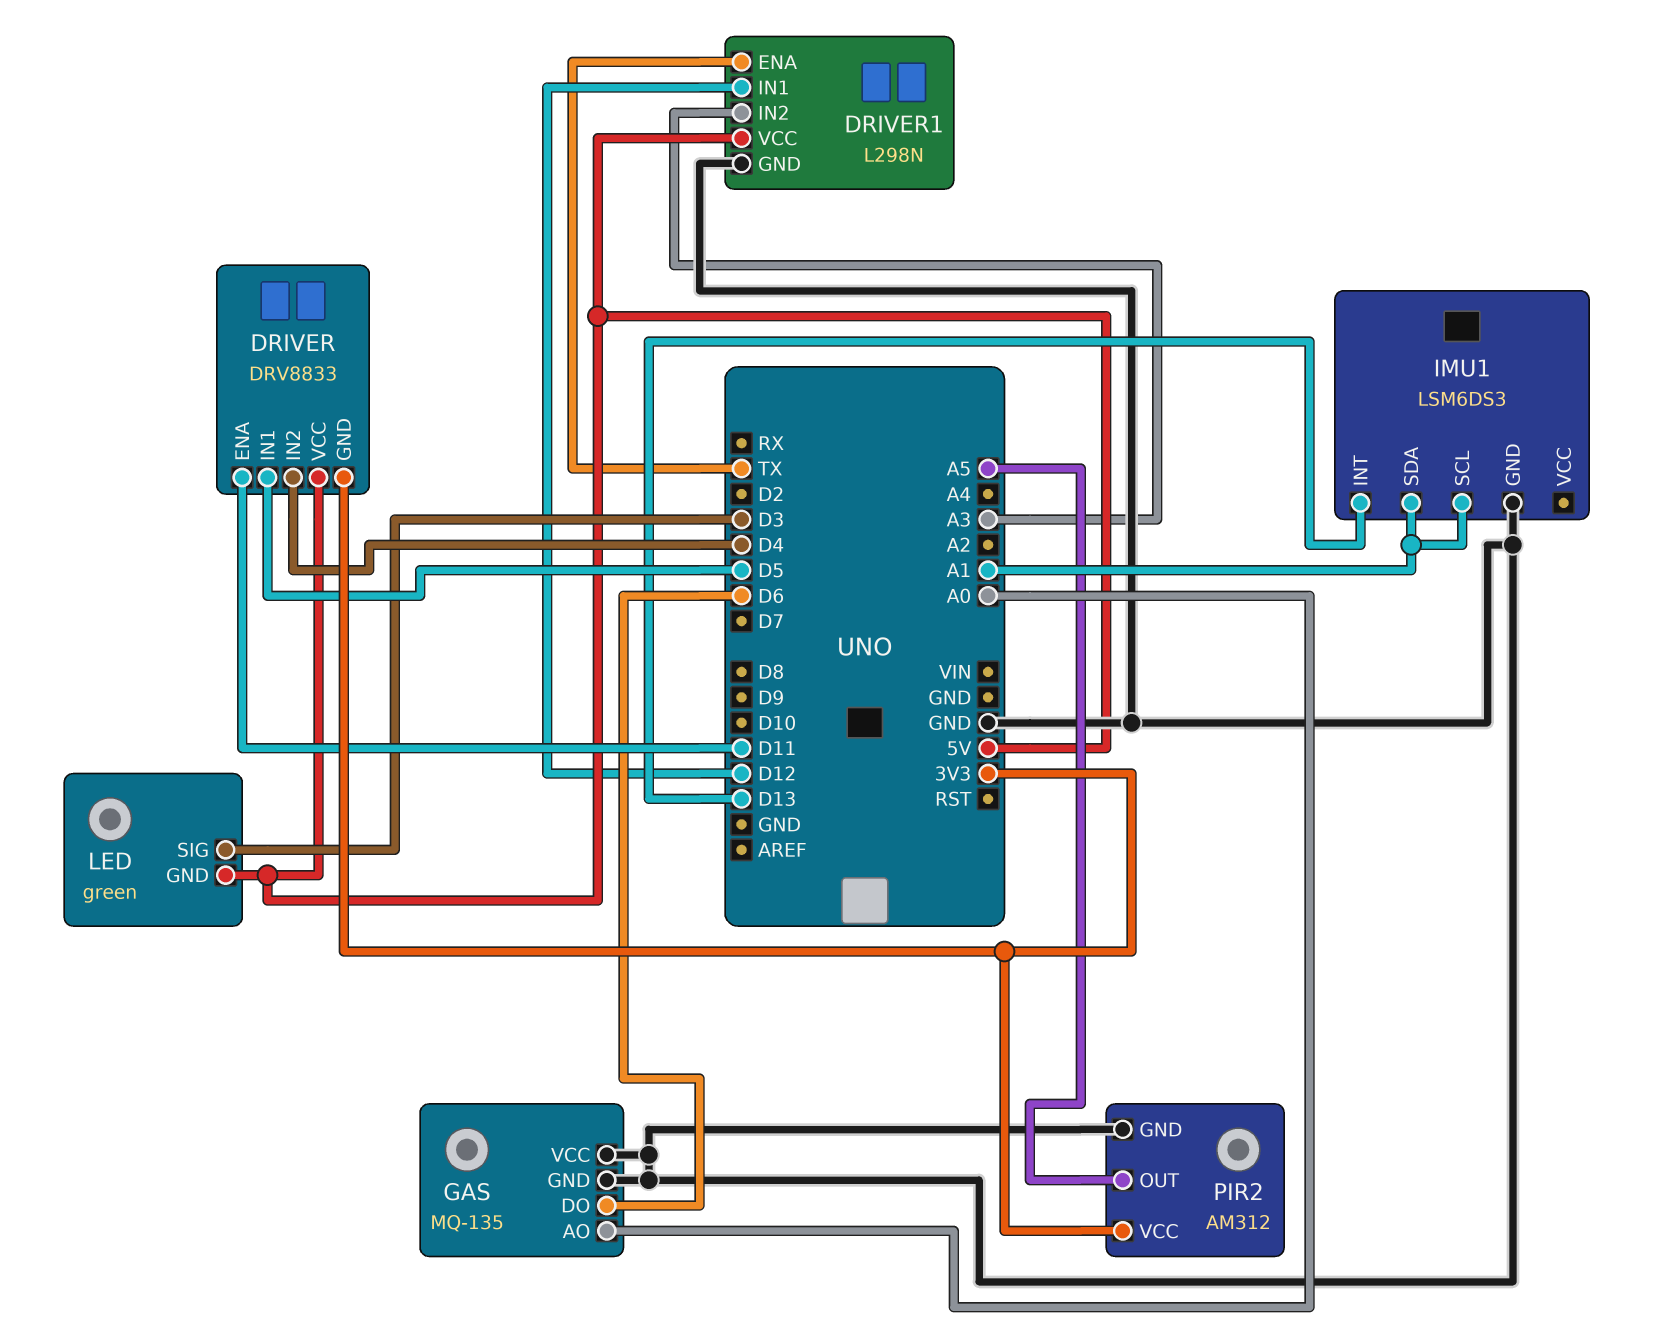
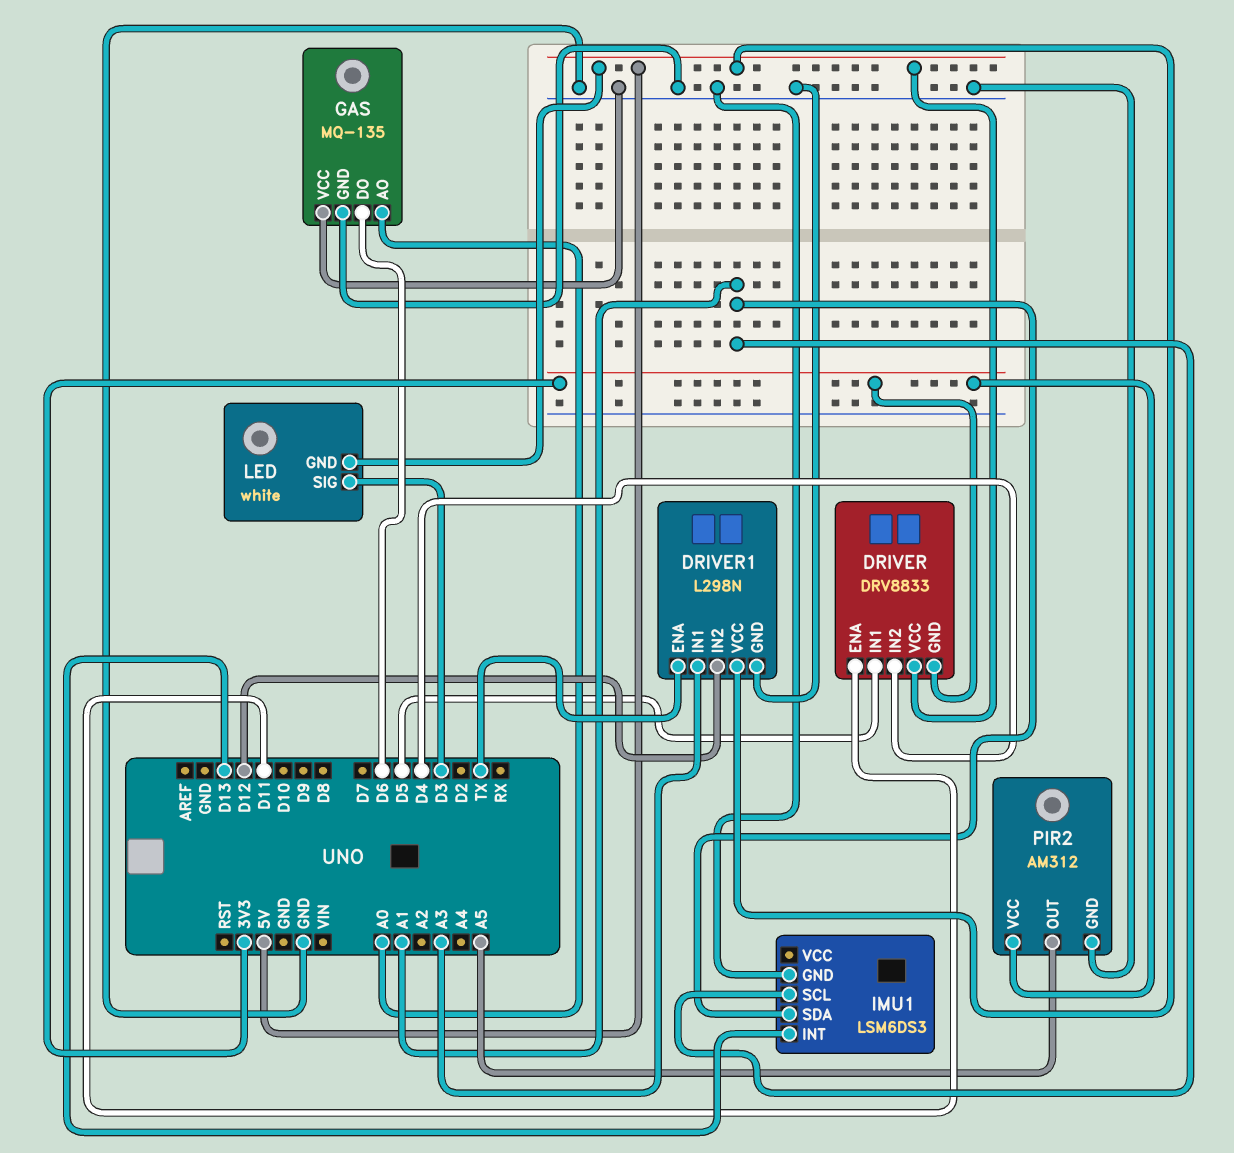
DRIVER1 pin IN1: D12 -> A3
DRIVER1 pin IN2: A3 -> D12
LED: green -> white

